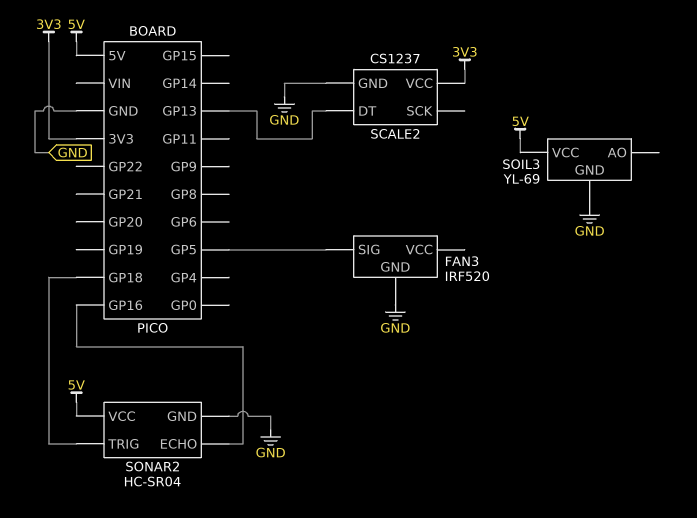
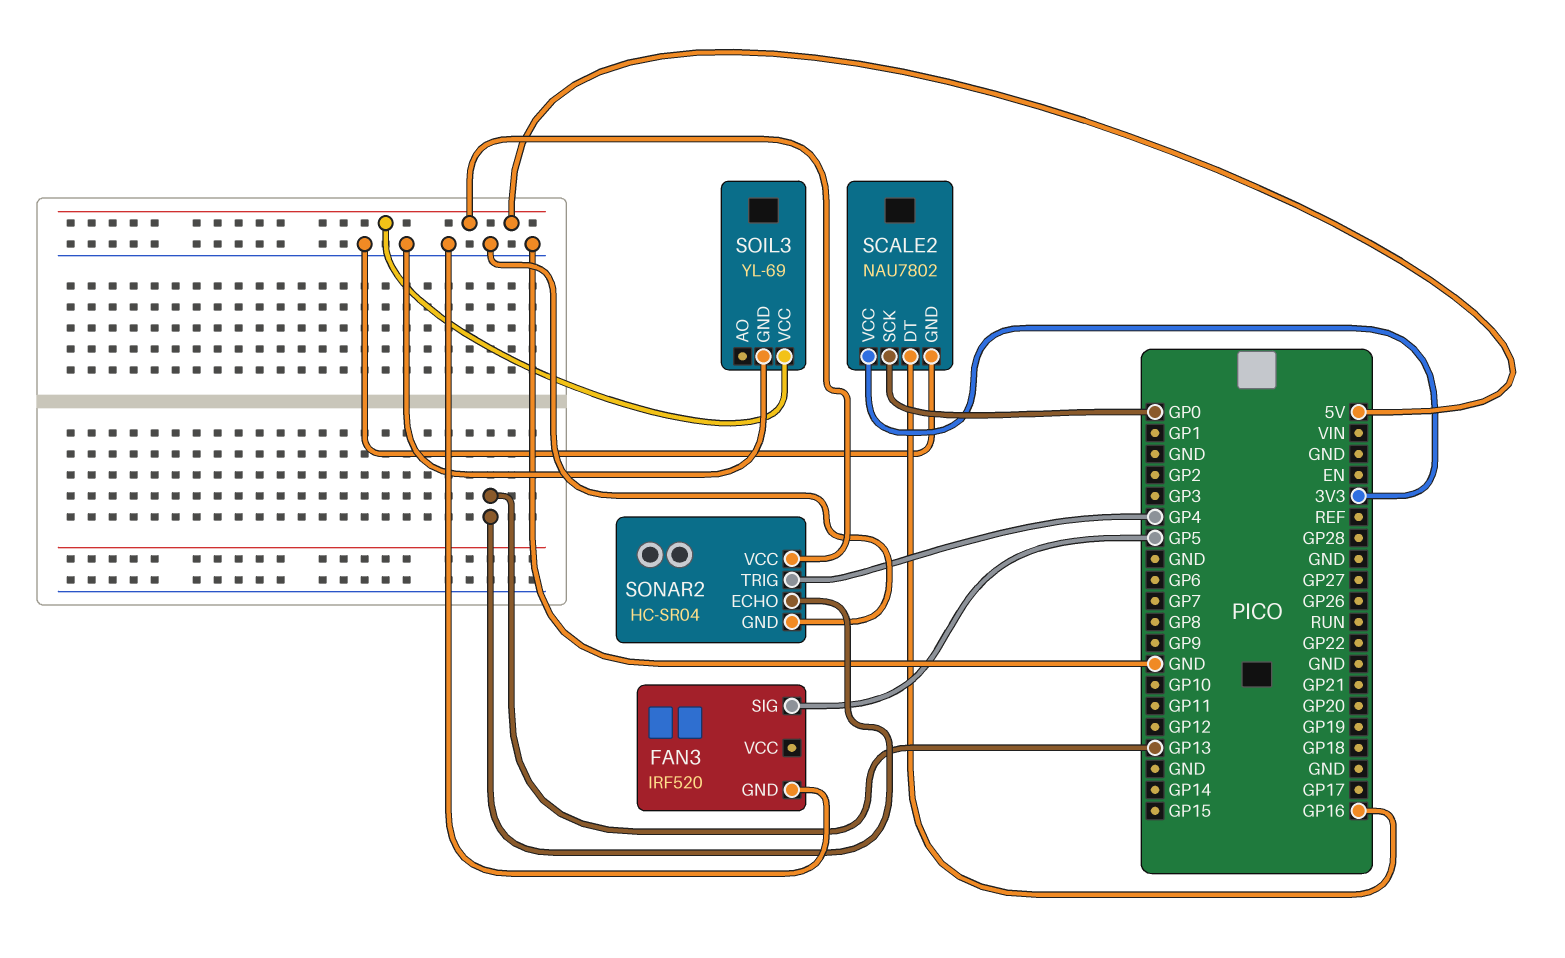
SCALE2: CS1237 -> NAU7802
SCALE2 pin DT: GP13 -> GP16
SCALE2 pin SCK: none -> GP0
SONAR2 pin ECHO: GP16 -> GP13
SONAR2 pin TRIG: GP18 -> GP4

